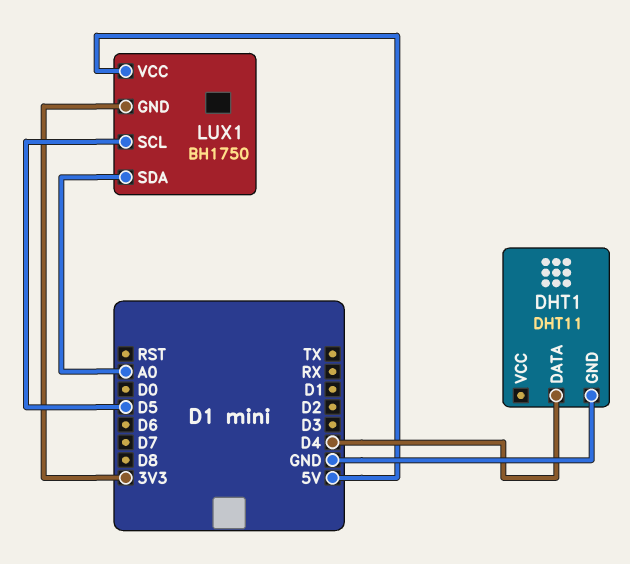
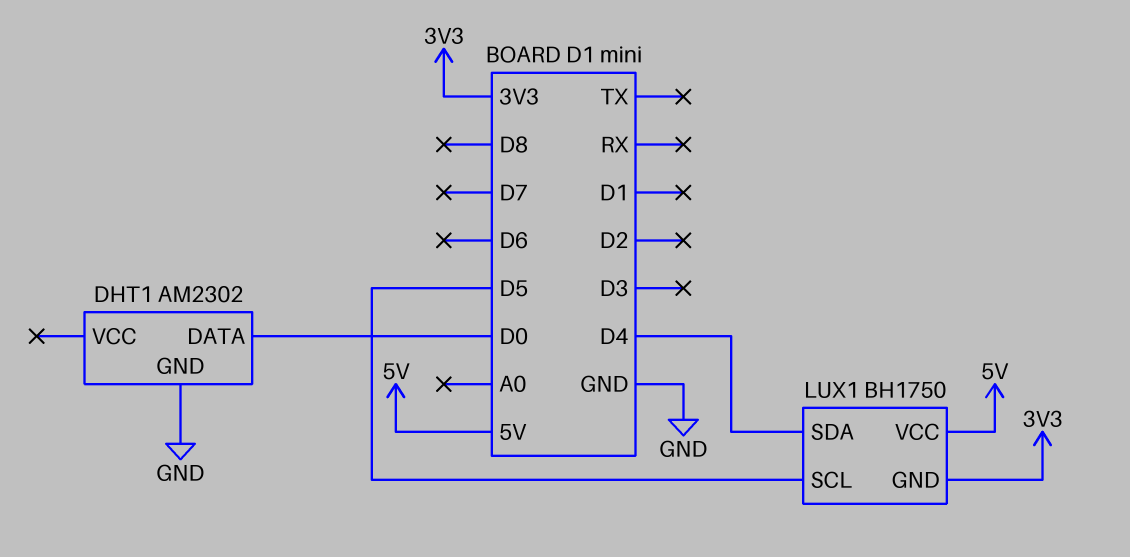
DHT1: DHT11 -> AM2302
DHT1 pin DATA: D4 -> D0
LUX1 pin SDA: A0 -> D4

